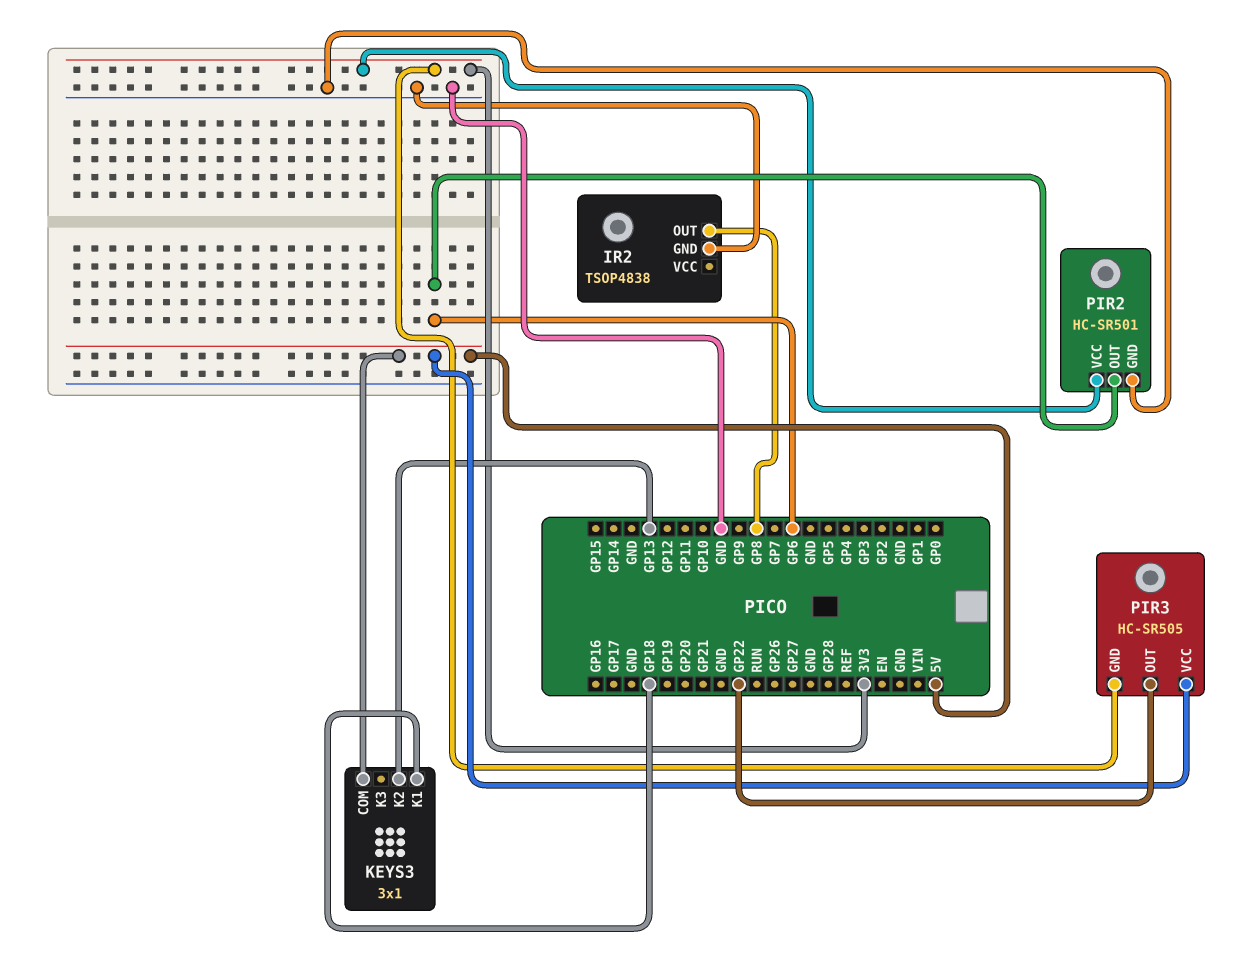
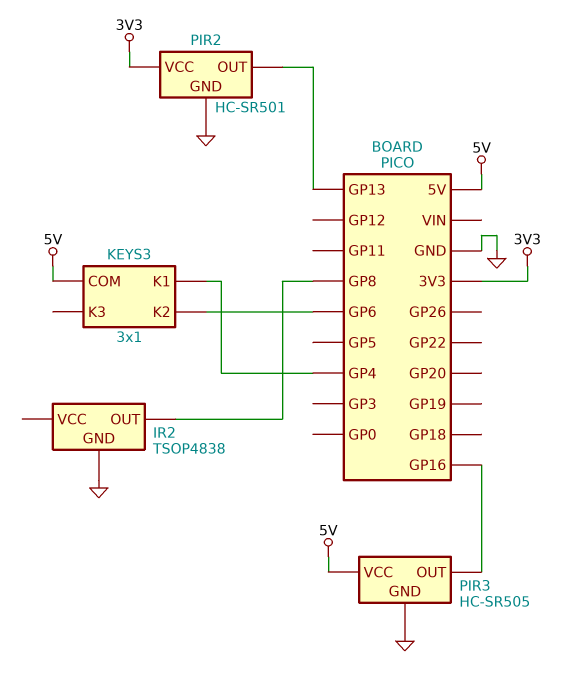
KEYS3 pin K1: GP18 -> GP4
KEYS3 pin K2: GP13 -> GP6
PIR2 pin OUT: GP6 -> GP13
PIR3 pin GND: 3V3 -> GND
PIR3 pin OUT: GP22 -> GP16

